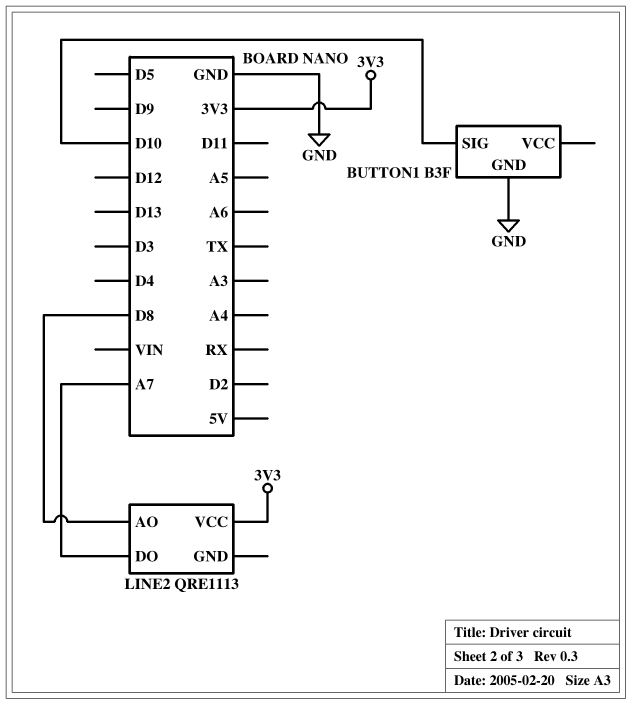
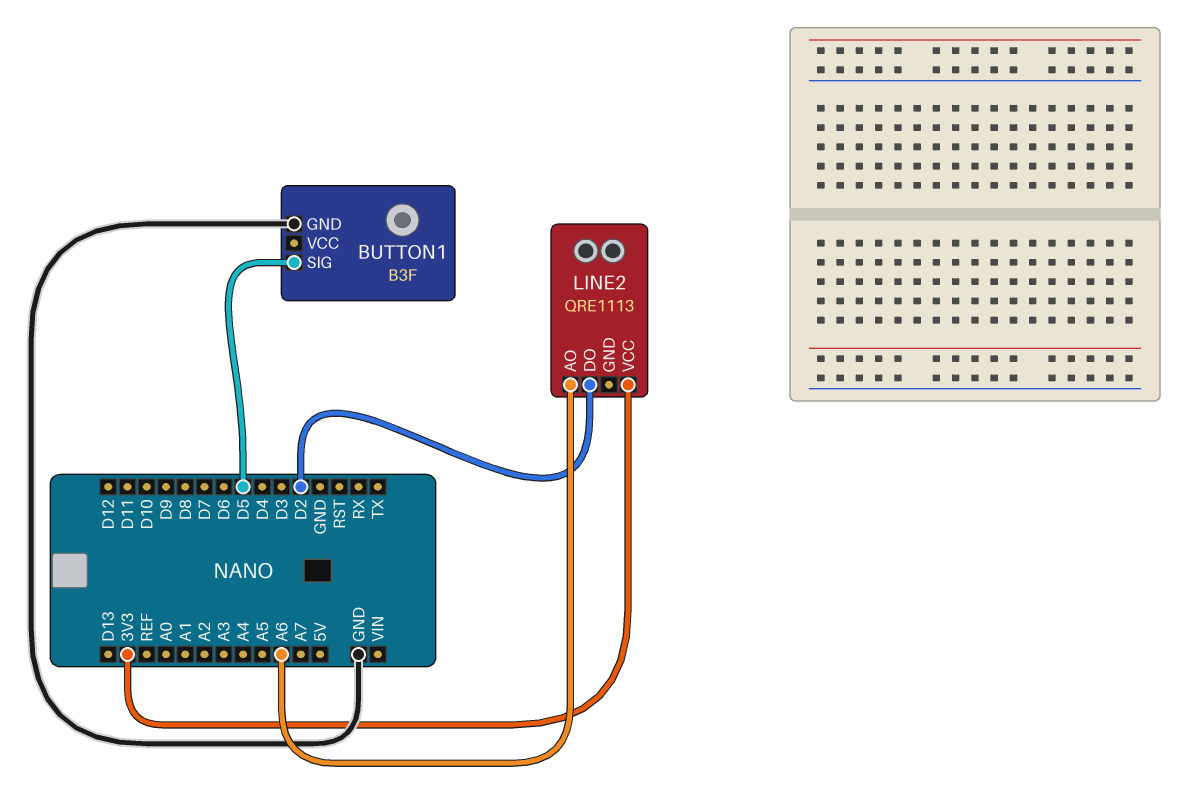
BUTTON1 pin SIG: D10 -> D5
LINE2 pin AO: D8 -> A6
LINE2 pin DO: A7 -> D2

